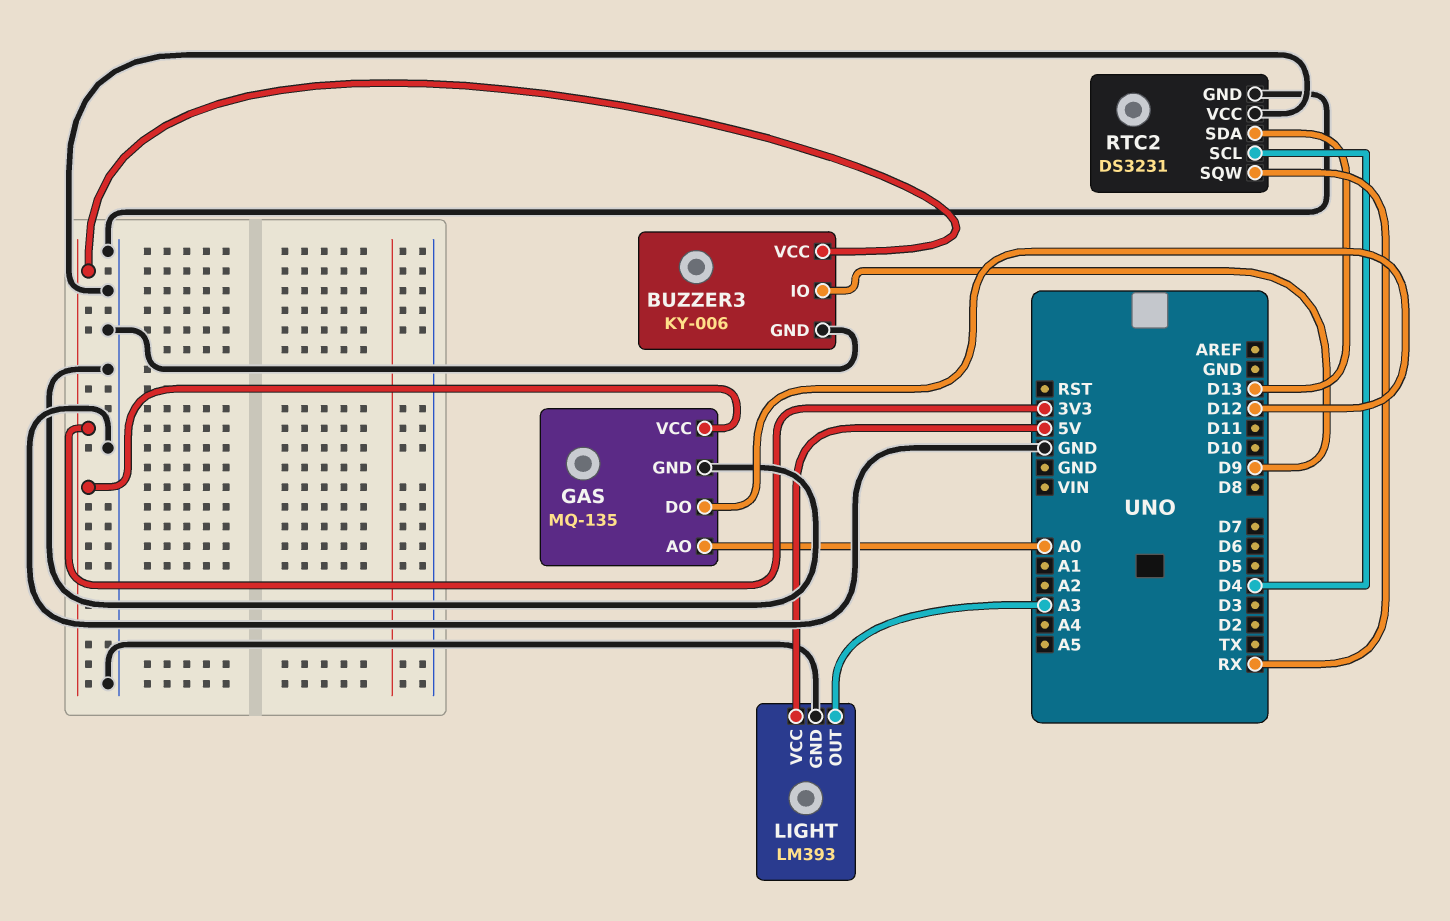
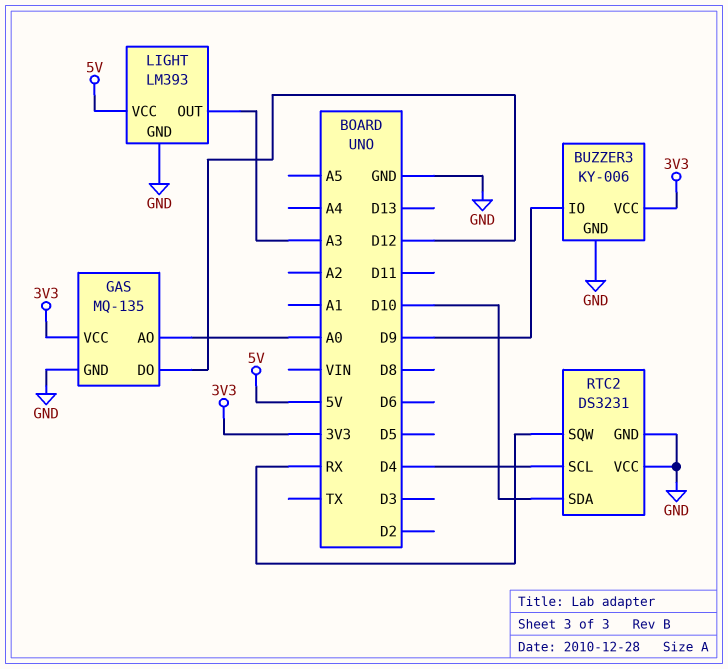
RTC2 pin SDA: D13 -> D10

